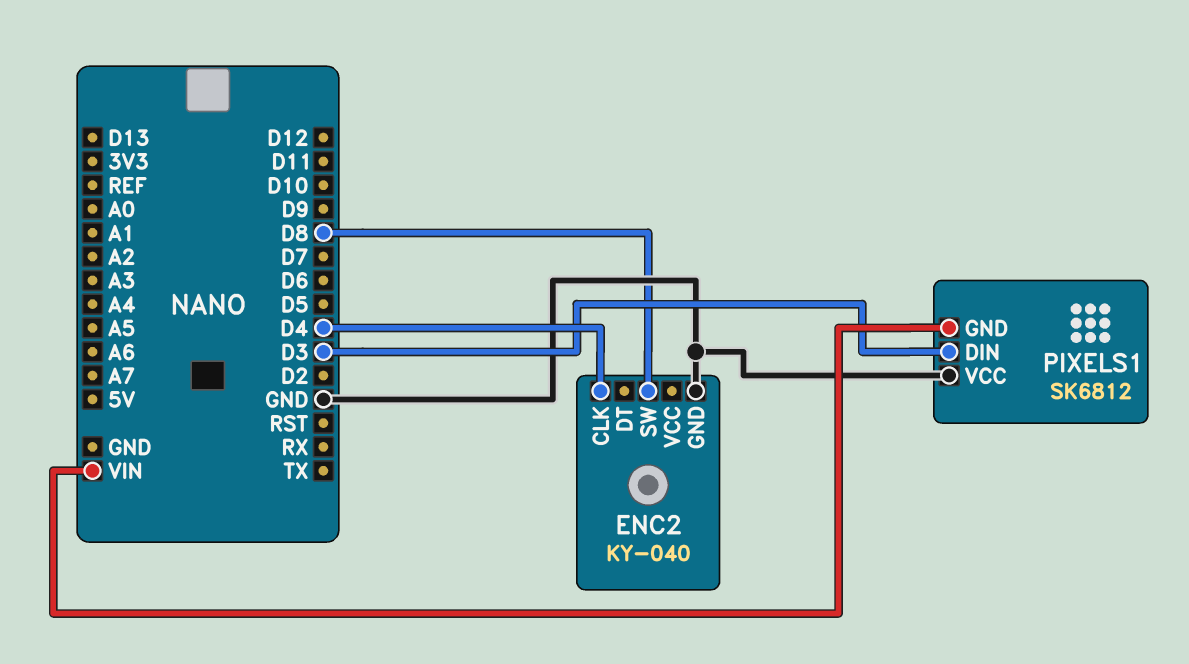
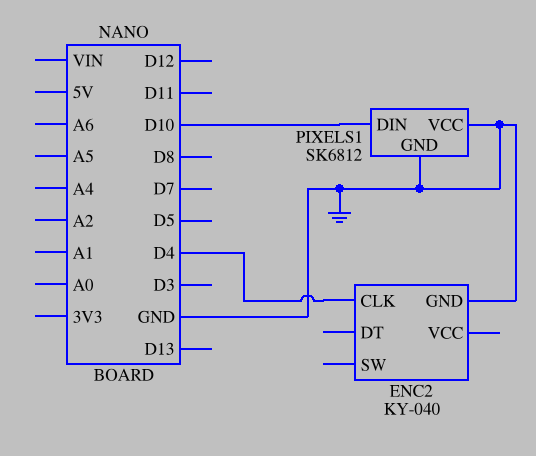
ENC2 pin SW: D8 -> none
PIXELS1 pin DIN: D3 -> D10
PIXELS1 pin GND: VIN -> GND

